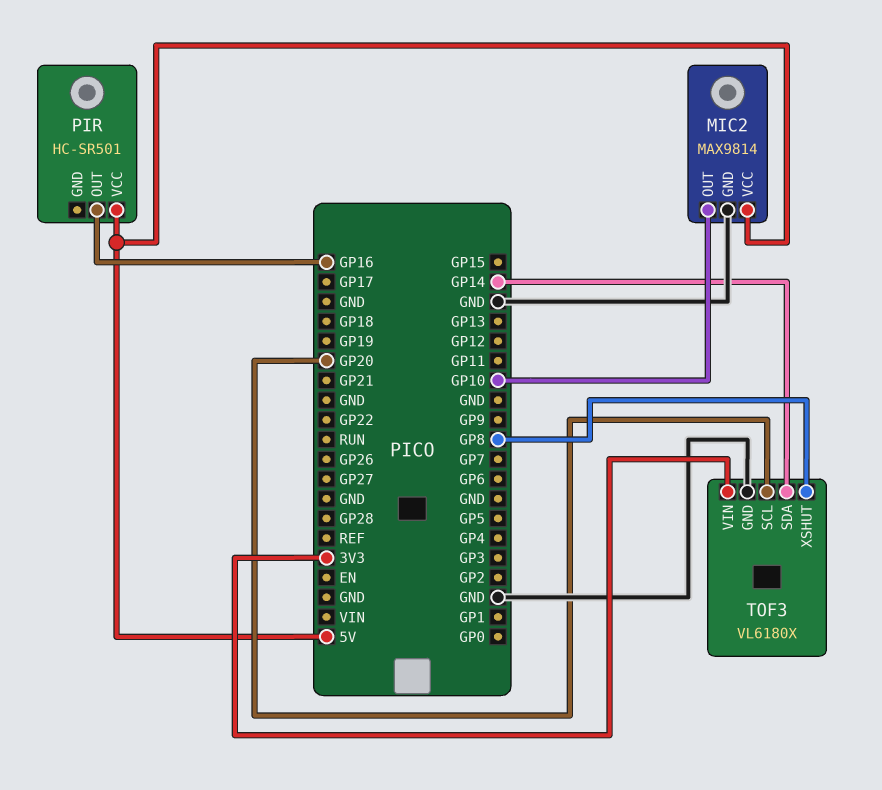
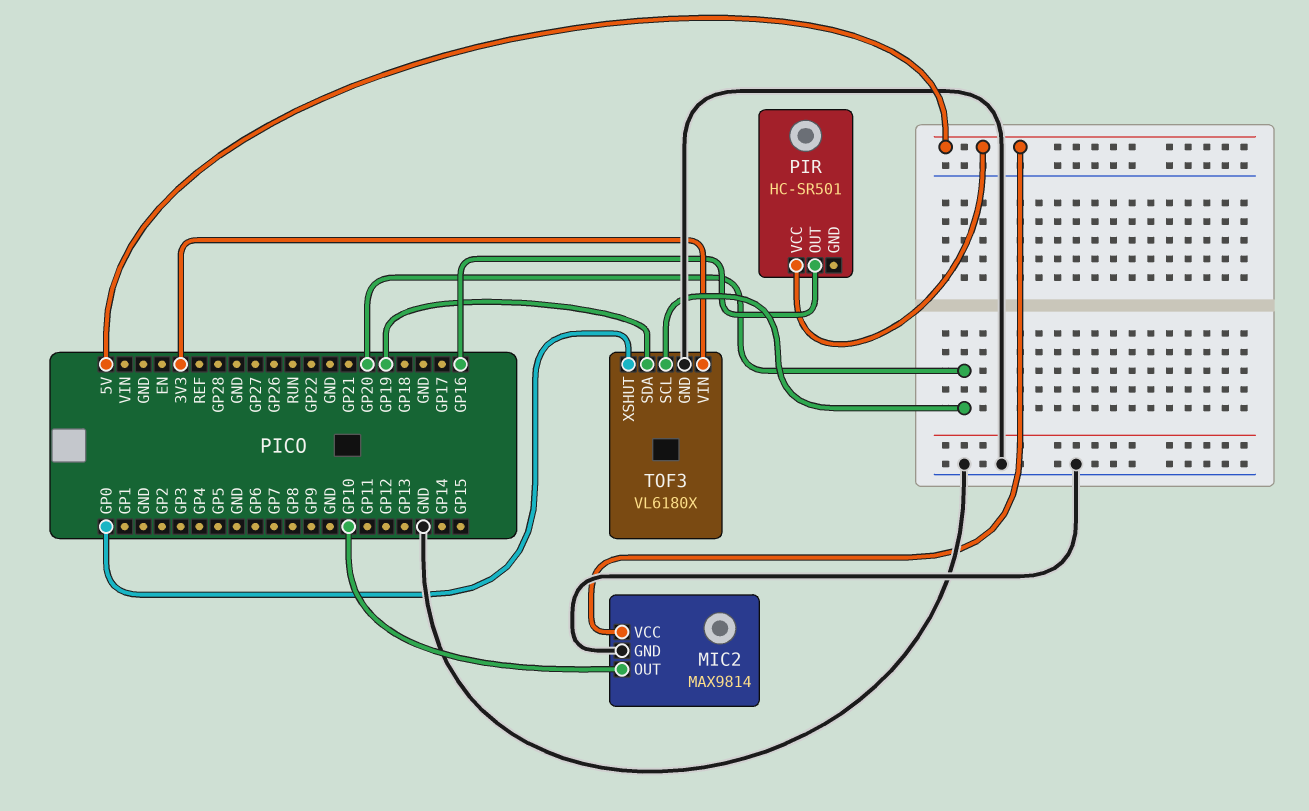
TOF3 pin SDA: GP14 -> GP19
TOF3 pin XSHUT: GP8 -> GP0

